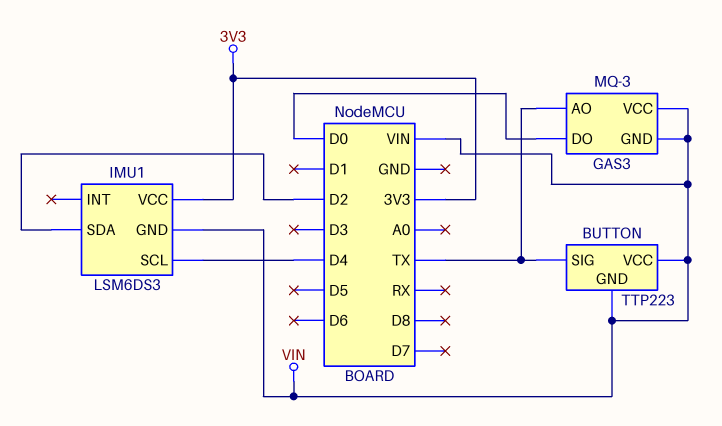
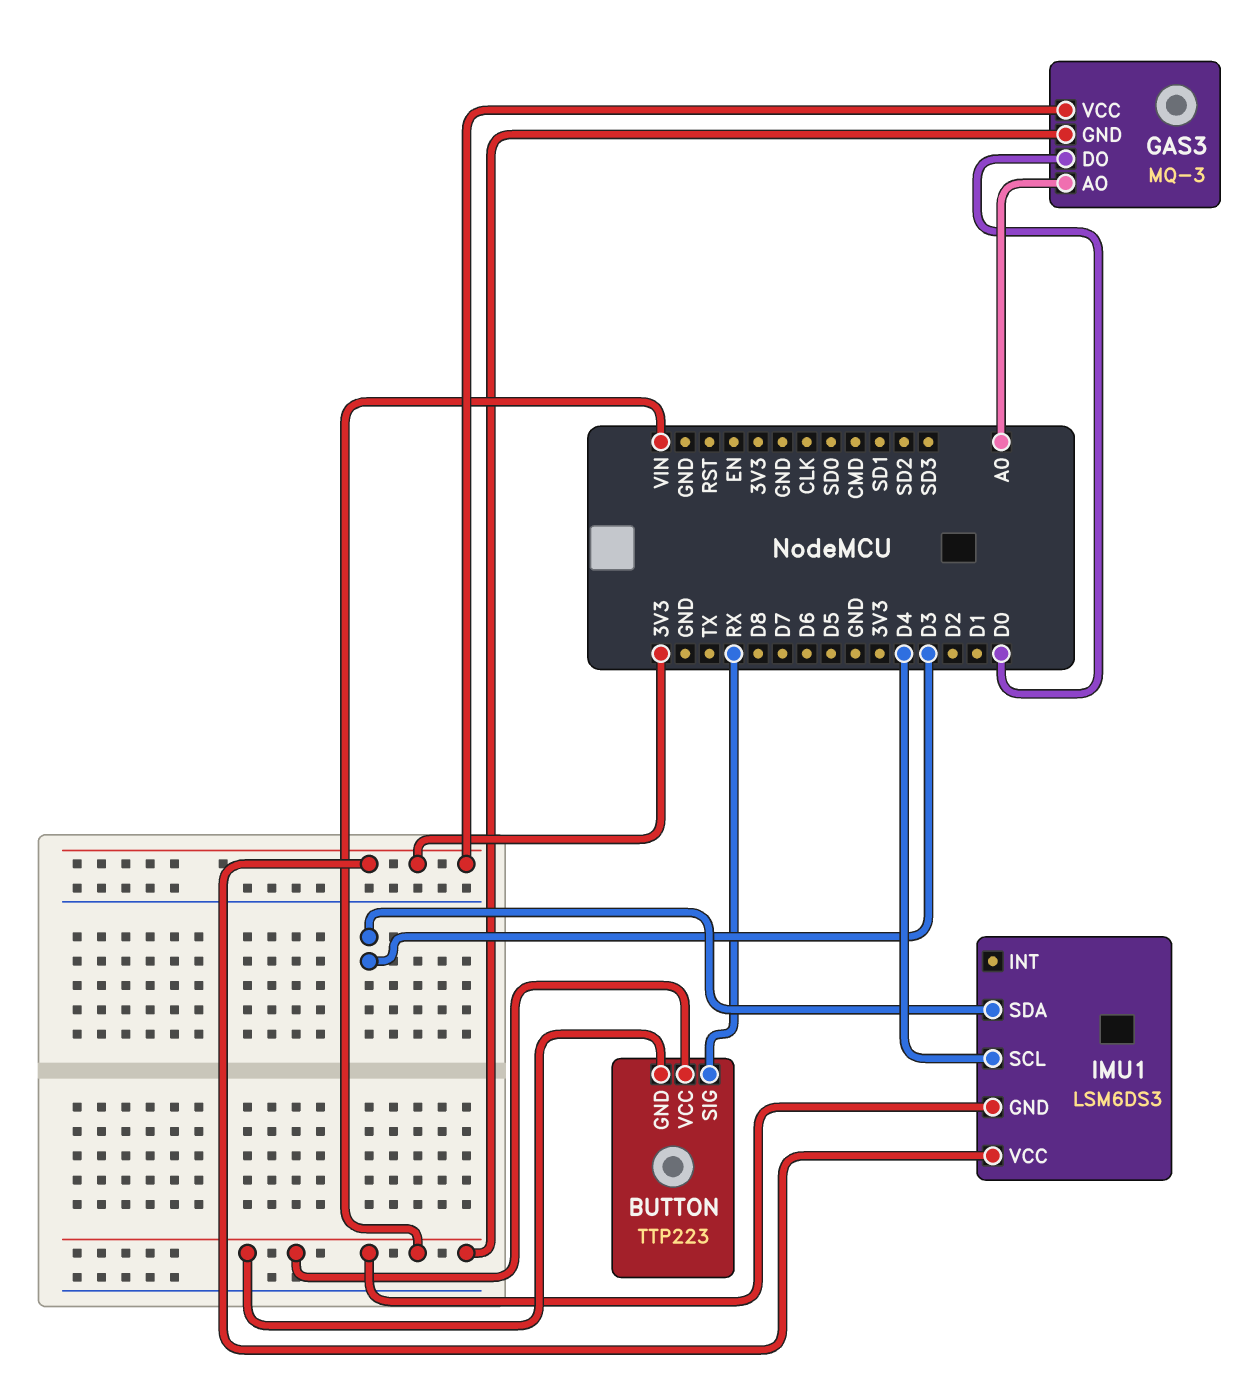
BUTTON pin SIG: TX -> RX
GAS3 pin AO: TX -> A0
GAS3 pin VCC: VIN -> 3V3
IMU1 pin SDA: D2 -> D3

